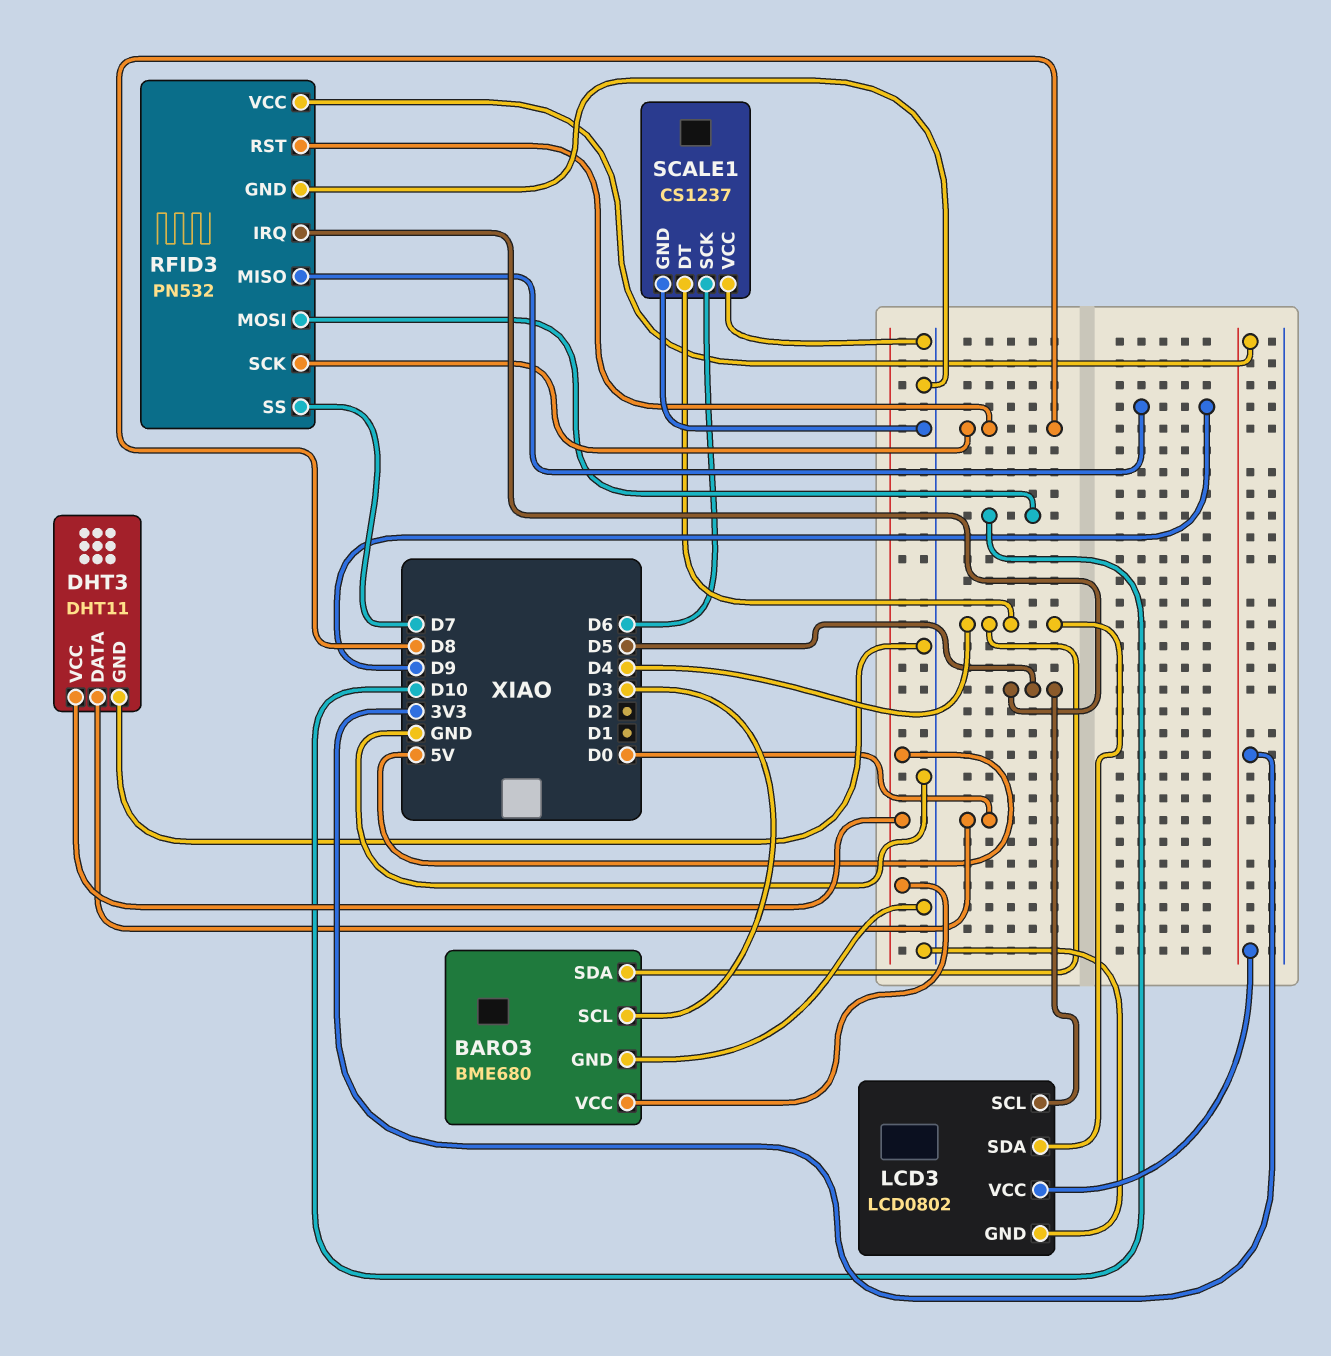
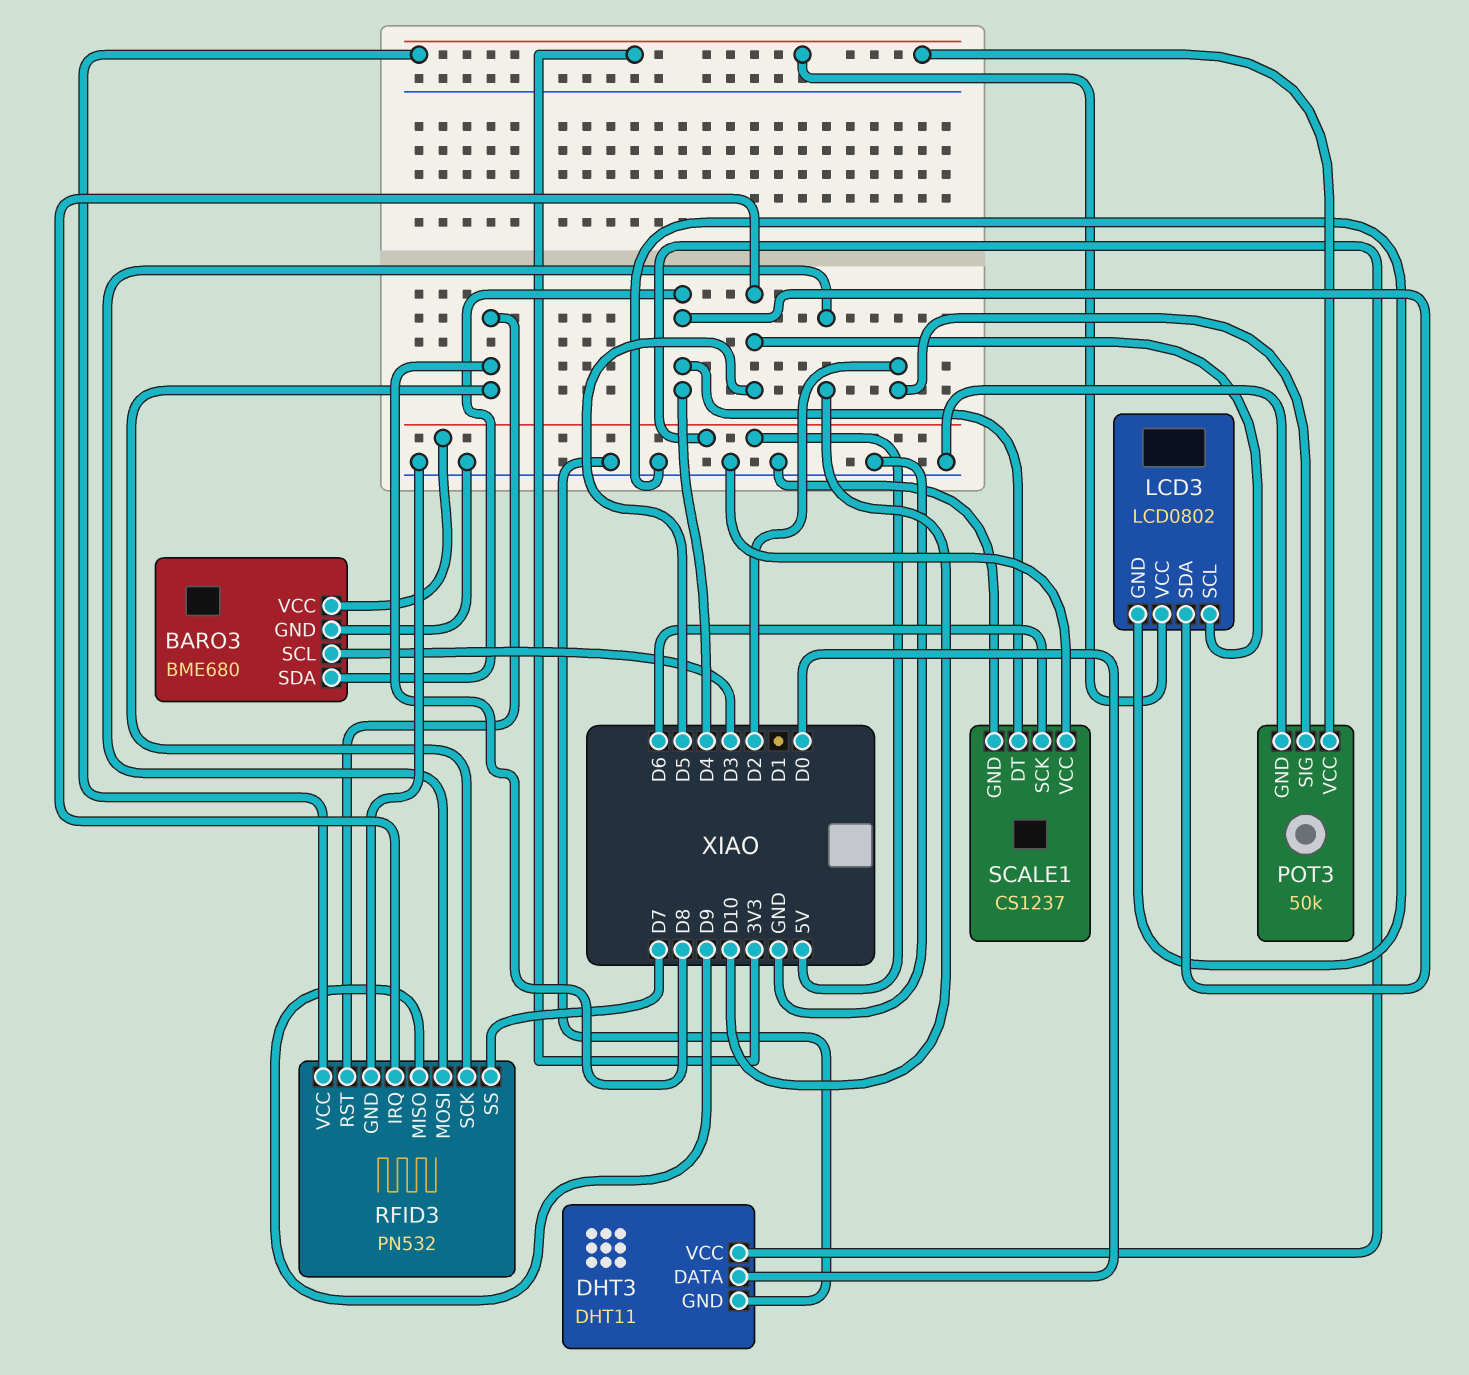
POT3: none -> 50k
POT3 pin GND: none -> GND
POT3 pin SIG: none -> D2
POT3 pin VCC: none -> 3V3

